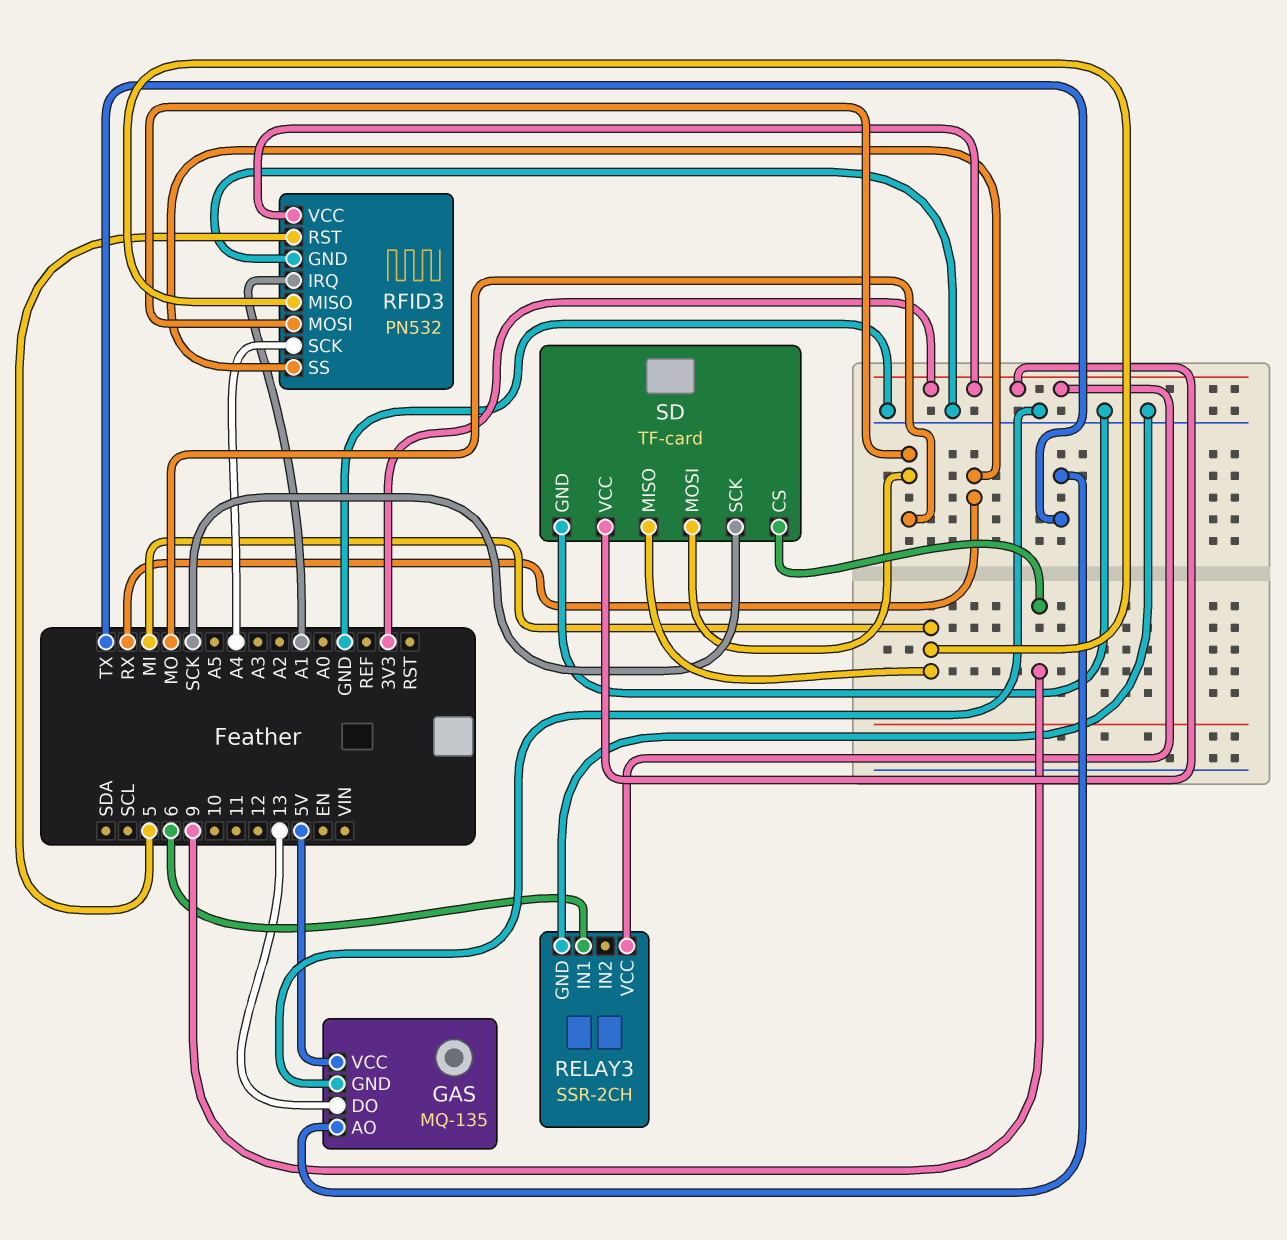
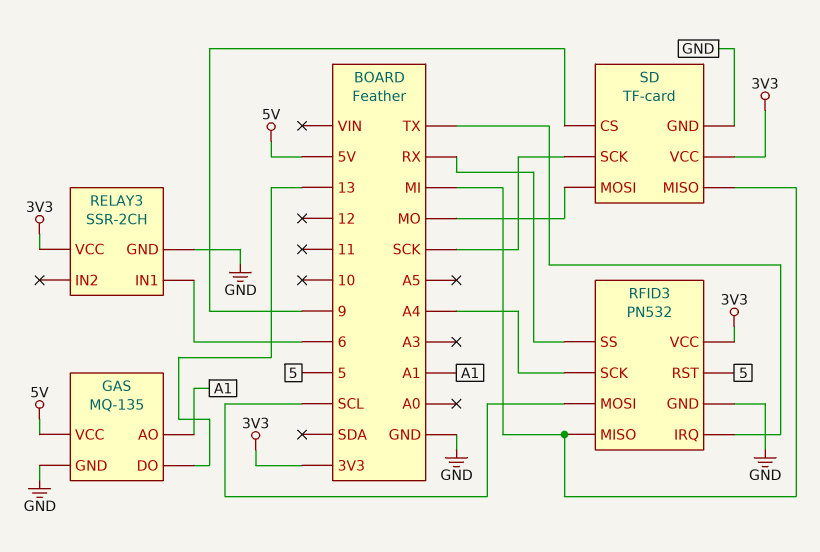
GAS pin AO: TX -> A1
RFID3 pin IRQ: A1 -> TX
RFID3 pin MOSI: MO -> SCL

